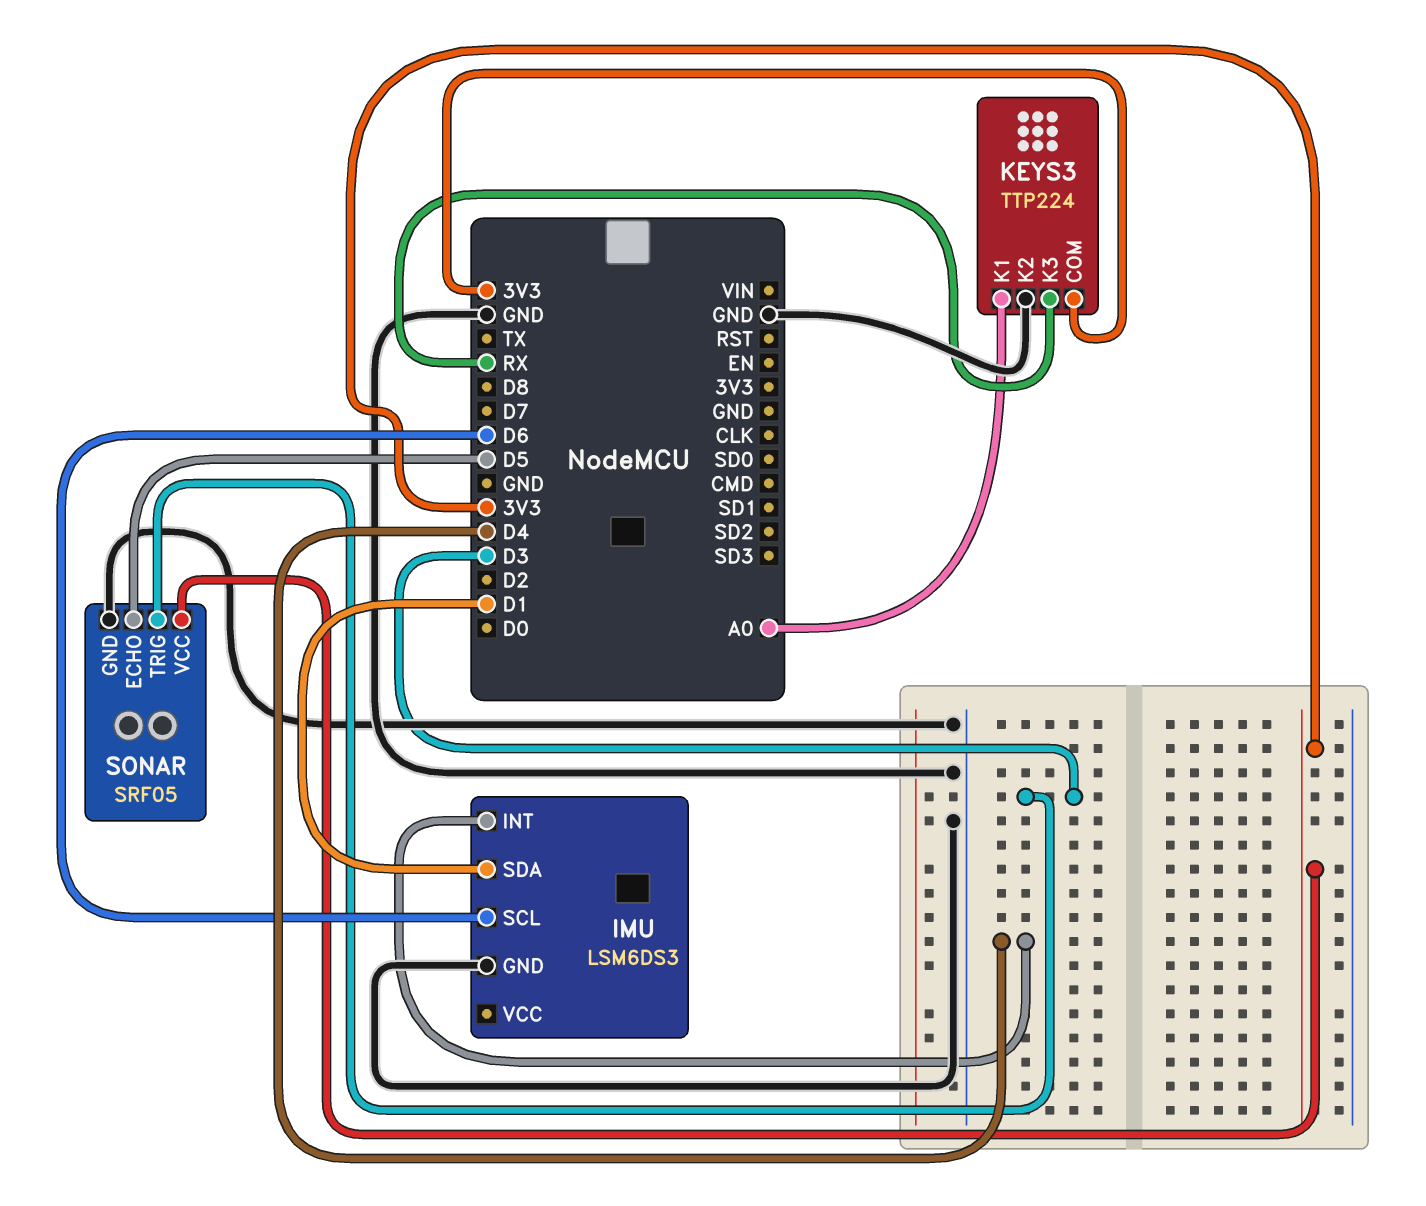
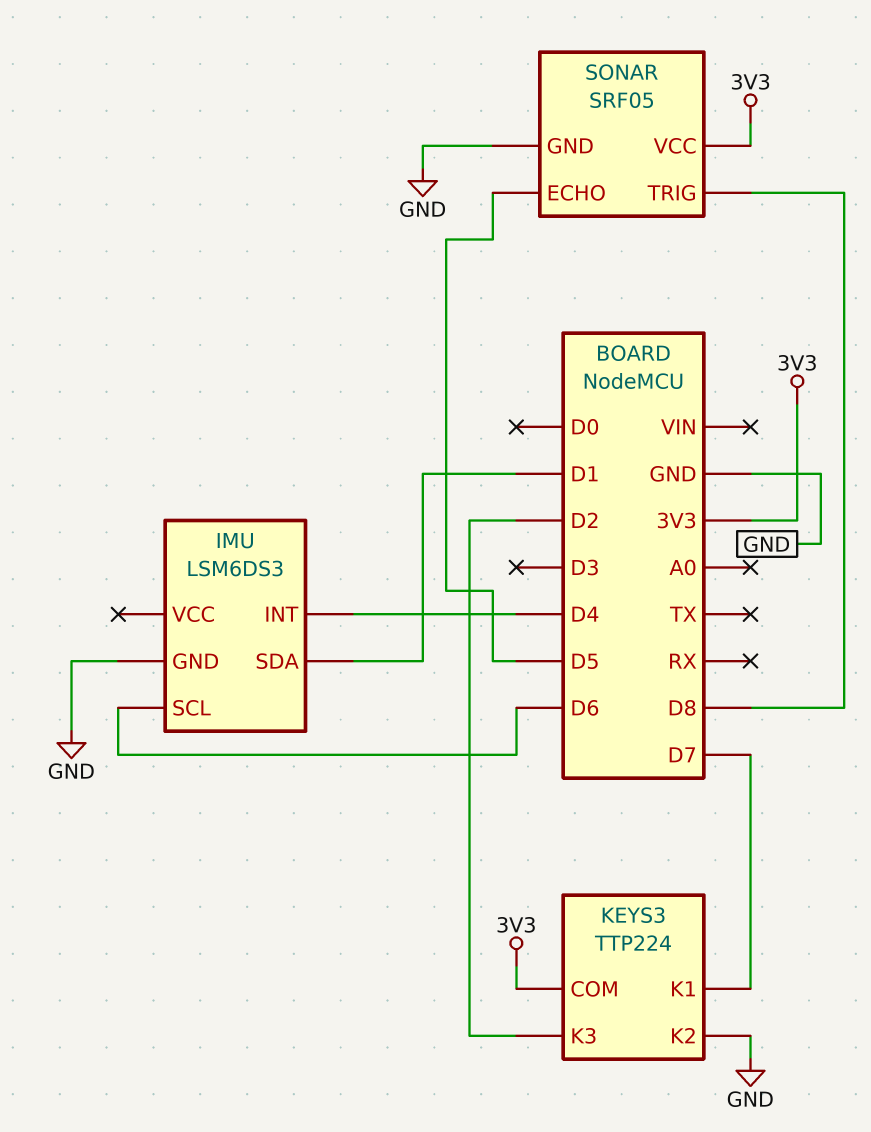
KEYS3 pin K1: A0 -> D7
KEYS3 pin K3: RX -> D2
SONAR pin TRIG: D3 -> D8

